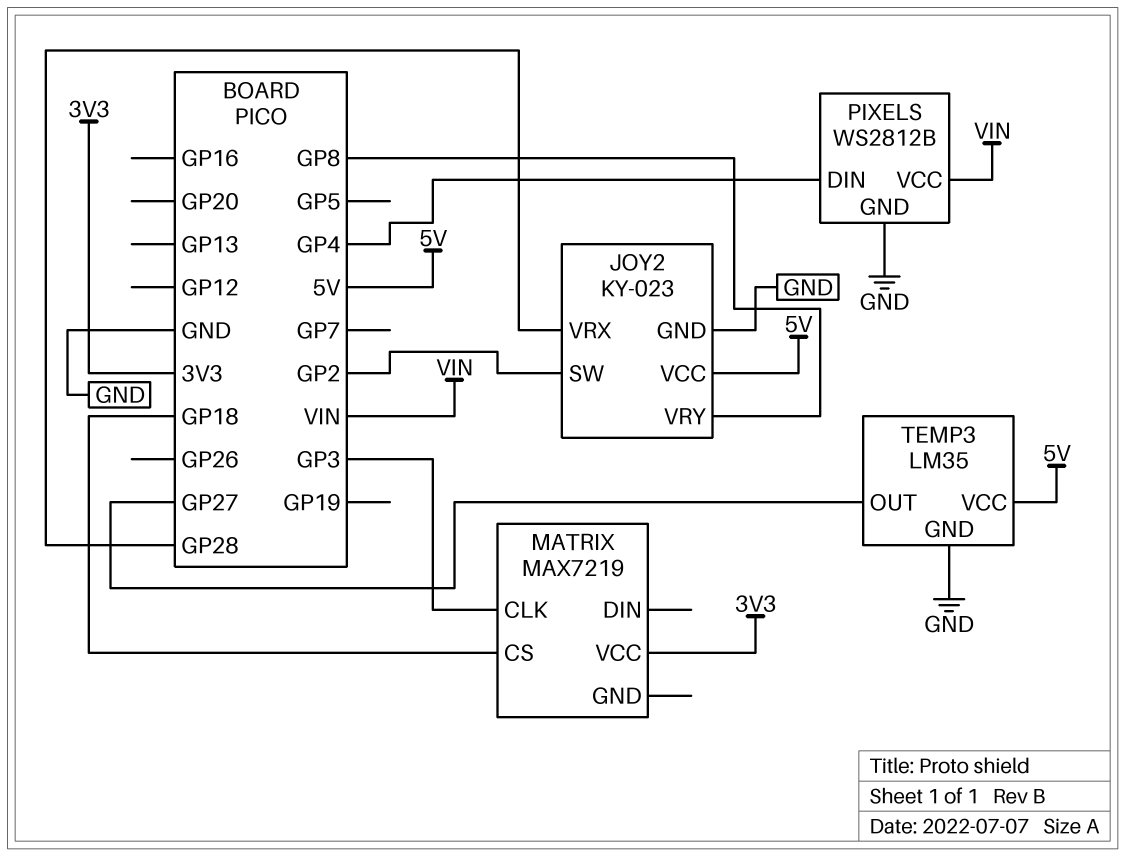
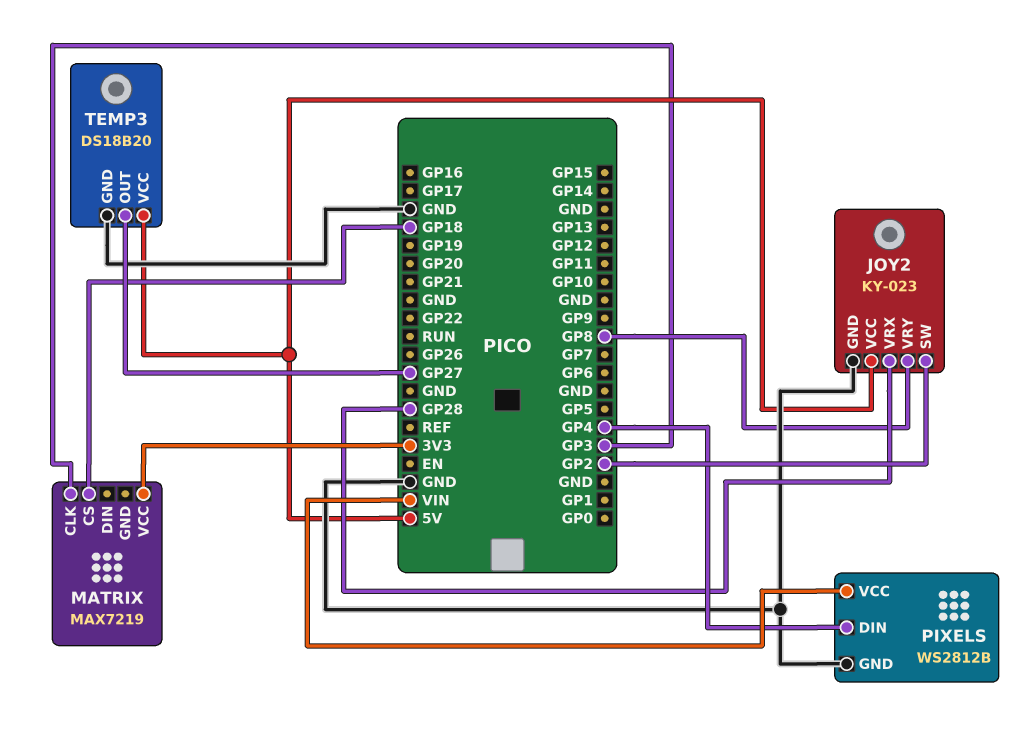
TEMP3: LM35 -> DS18B20

